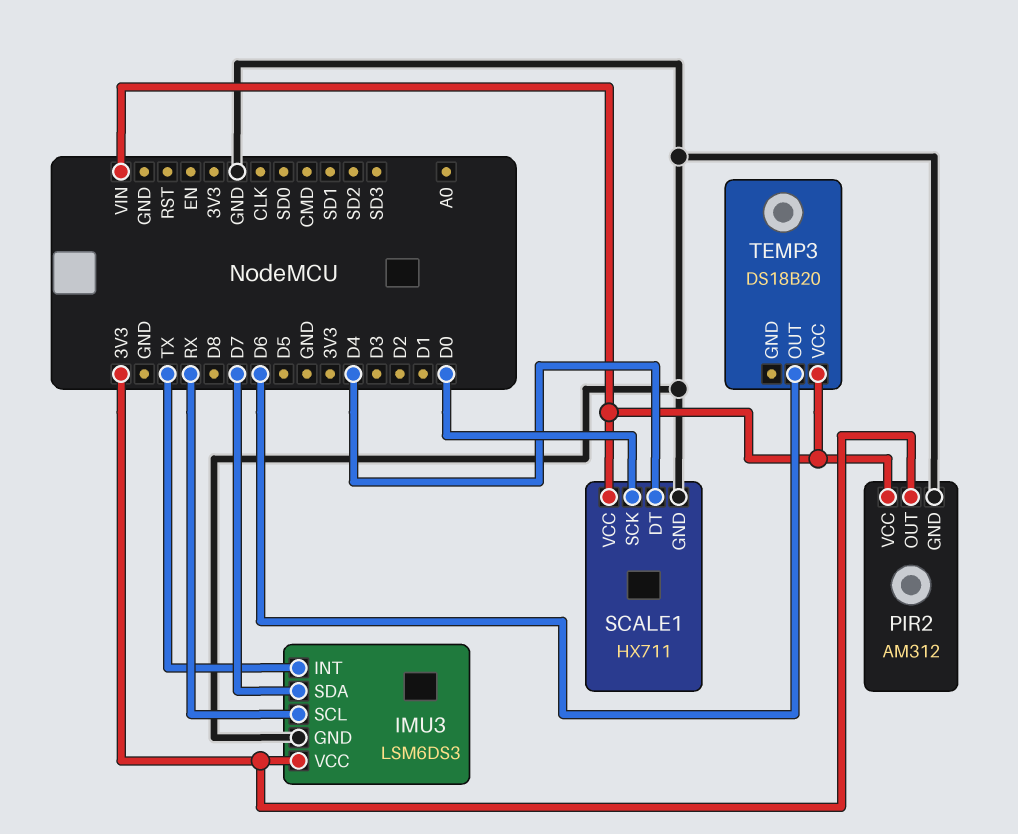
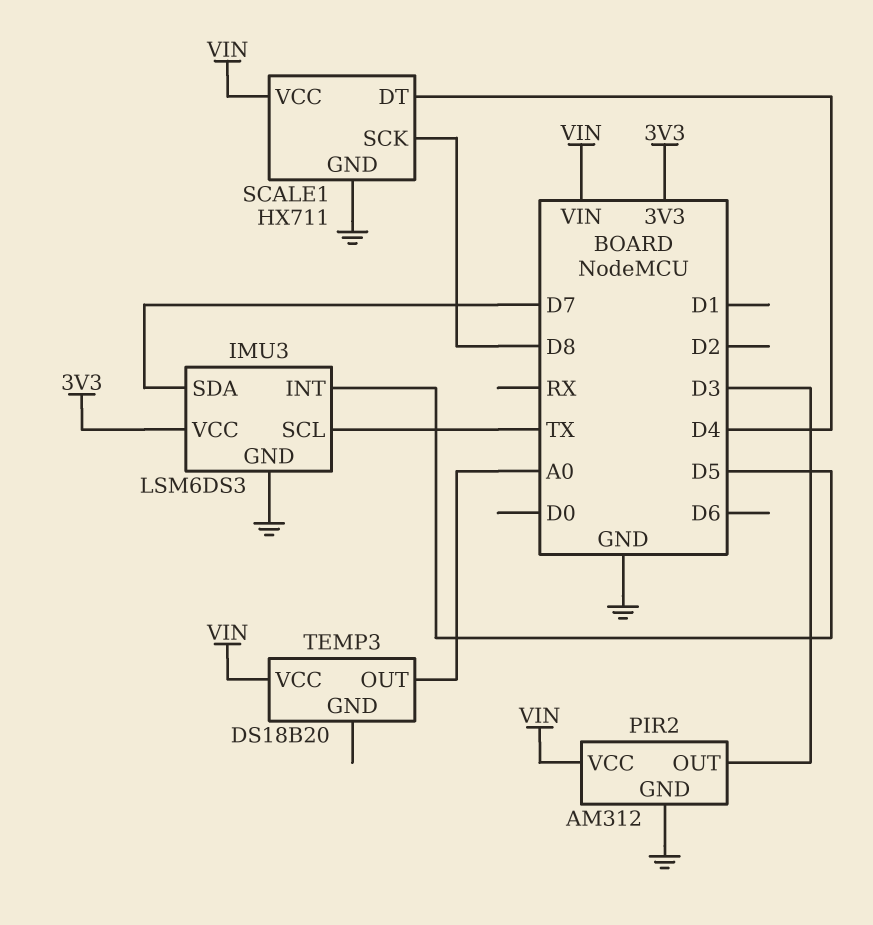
IMU3 pin INT: TX -> D5
IMU3 pin SCL: RX -> TX
PIR2 pin OUT: 3V3 -> D3
SCALE1 pin SCK: D0 -> D8
TEMP3 pin OUT: D6 -> A0

